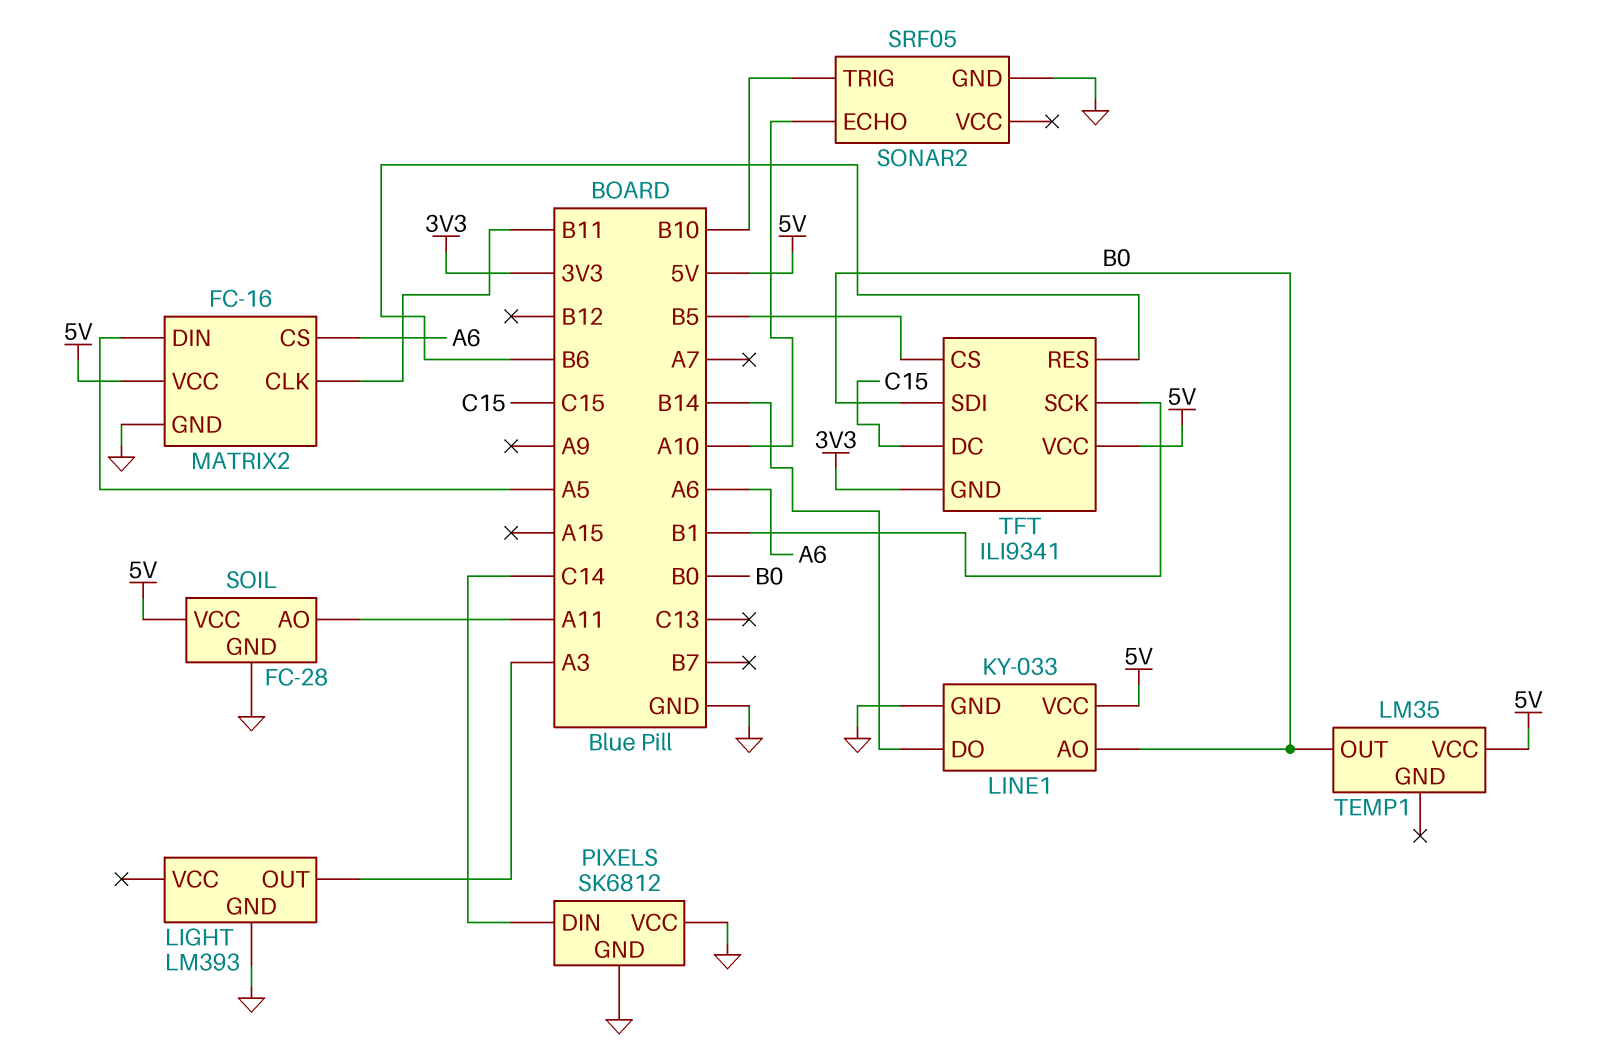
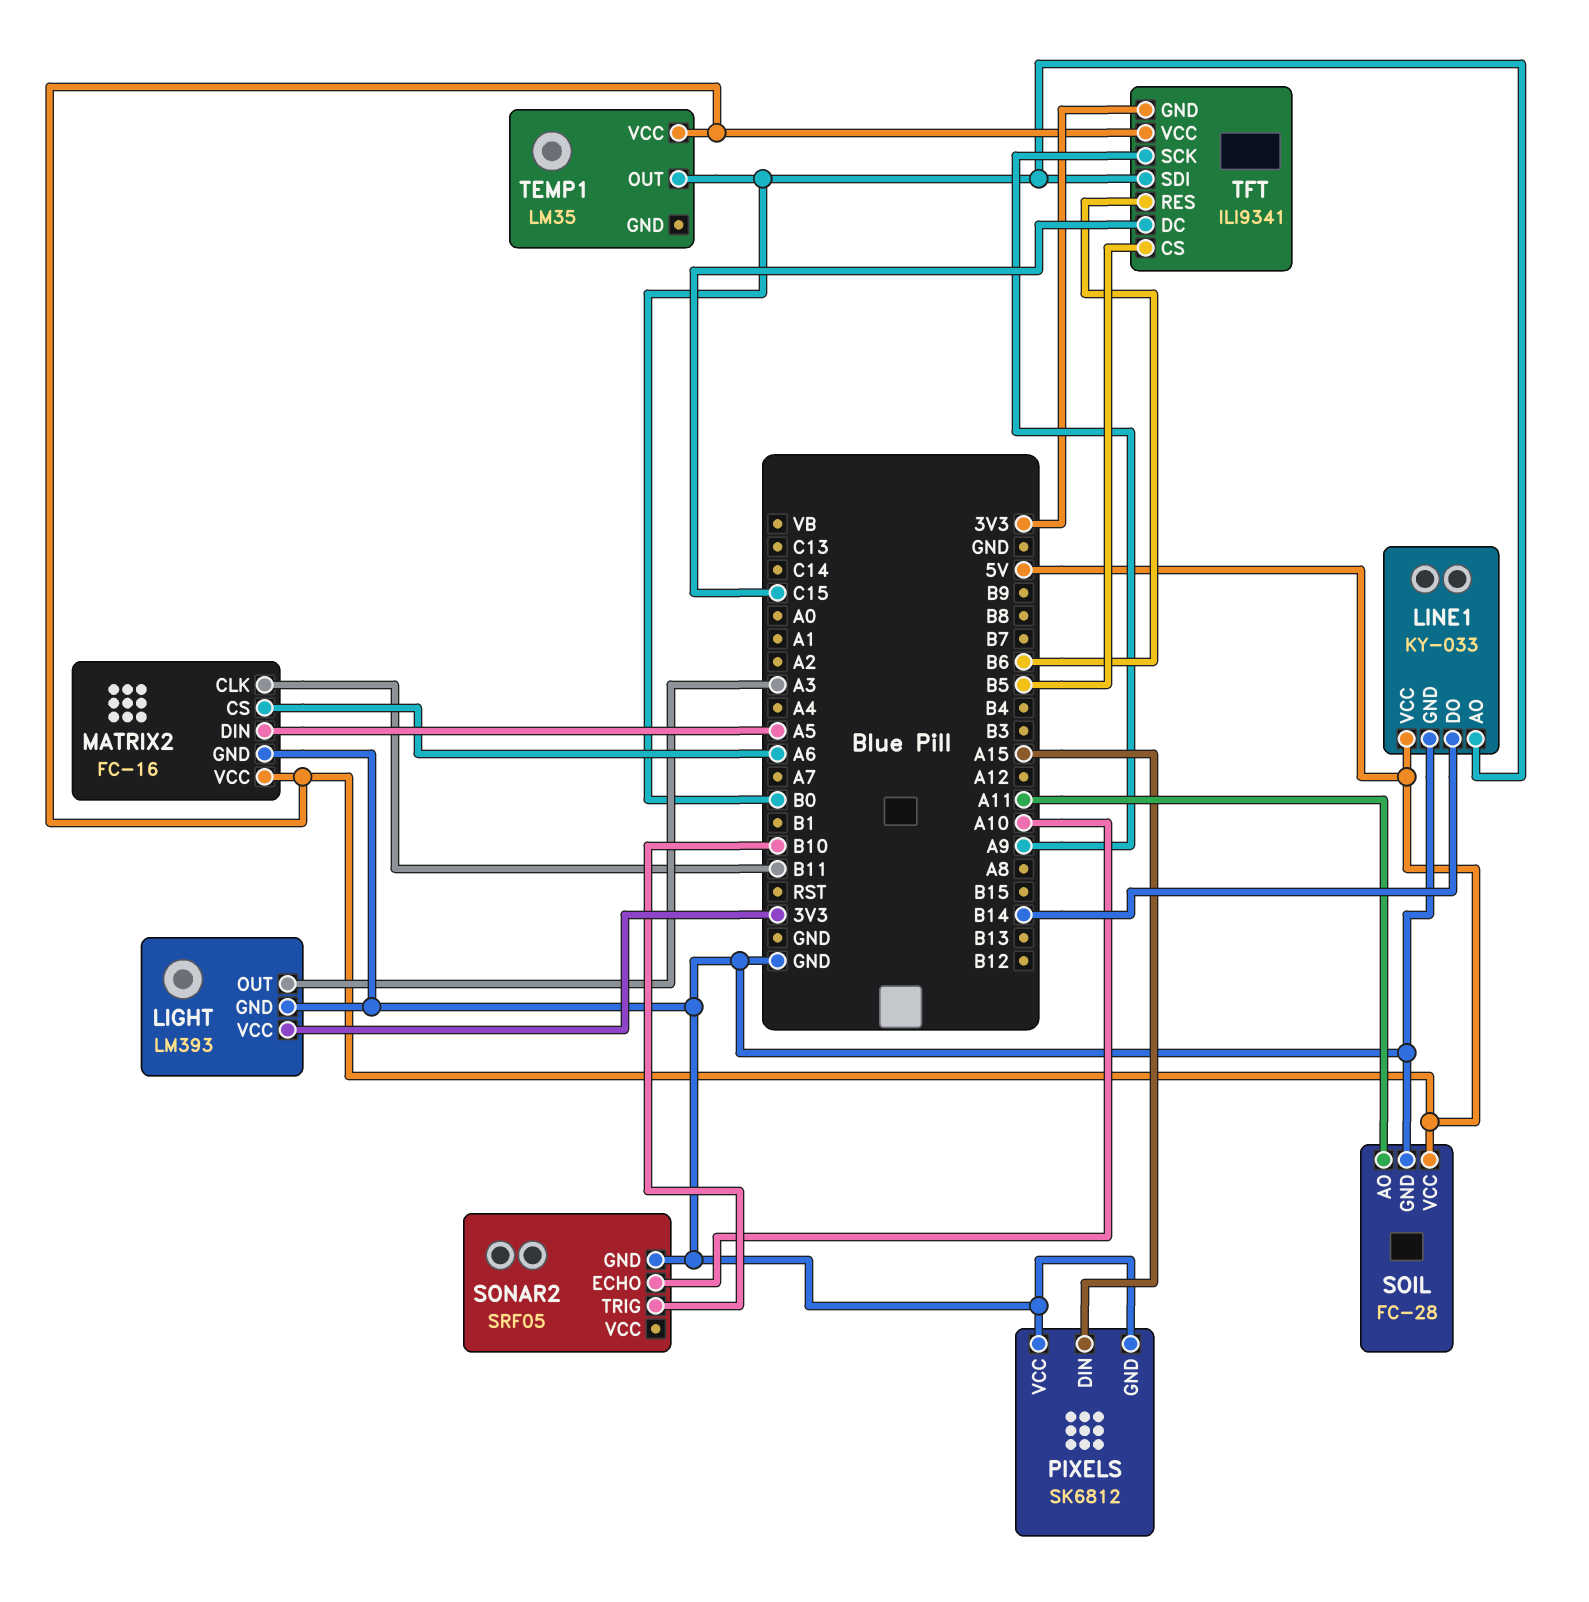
LIGHT pin VCC: none -> 3V3
PIXELS pin DIN: C14 -> A15
TFT pin SCK: B1 -> A9

